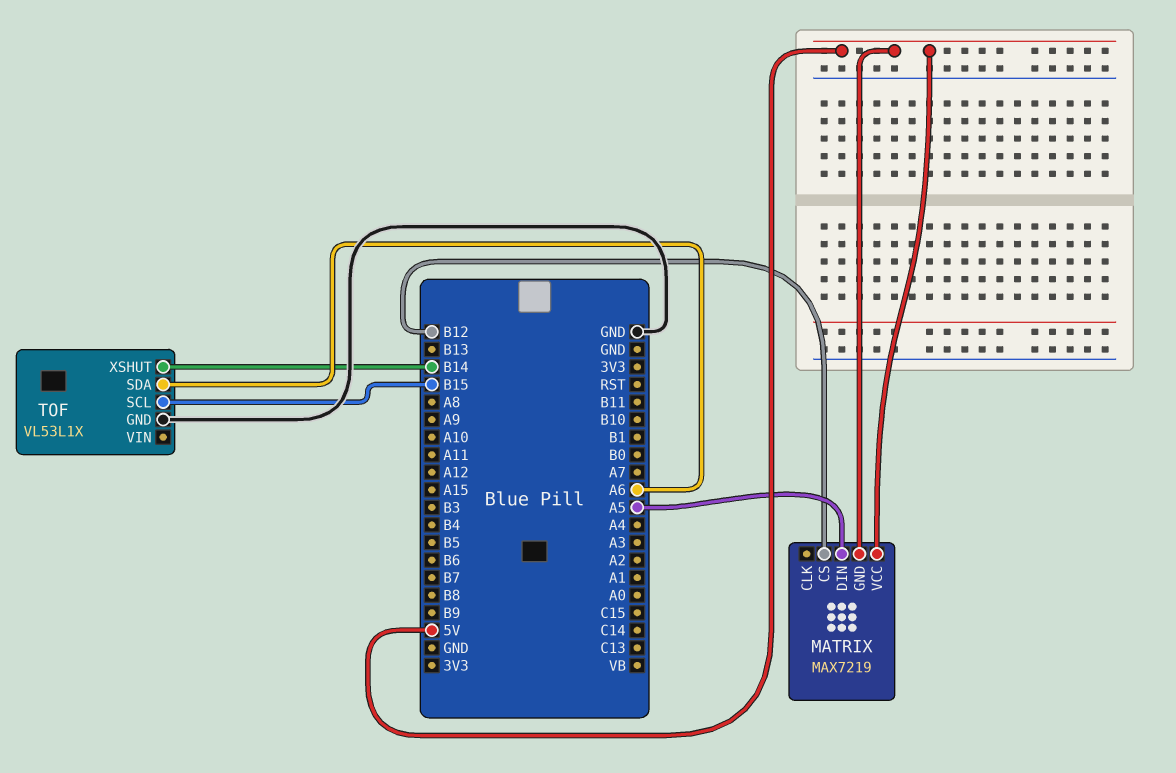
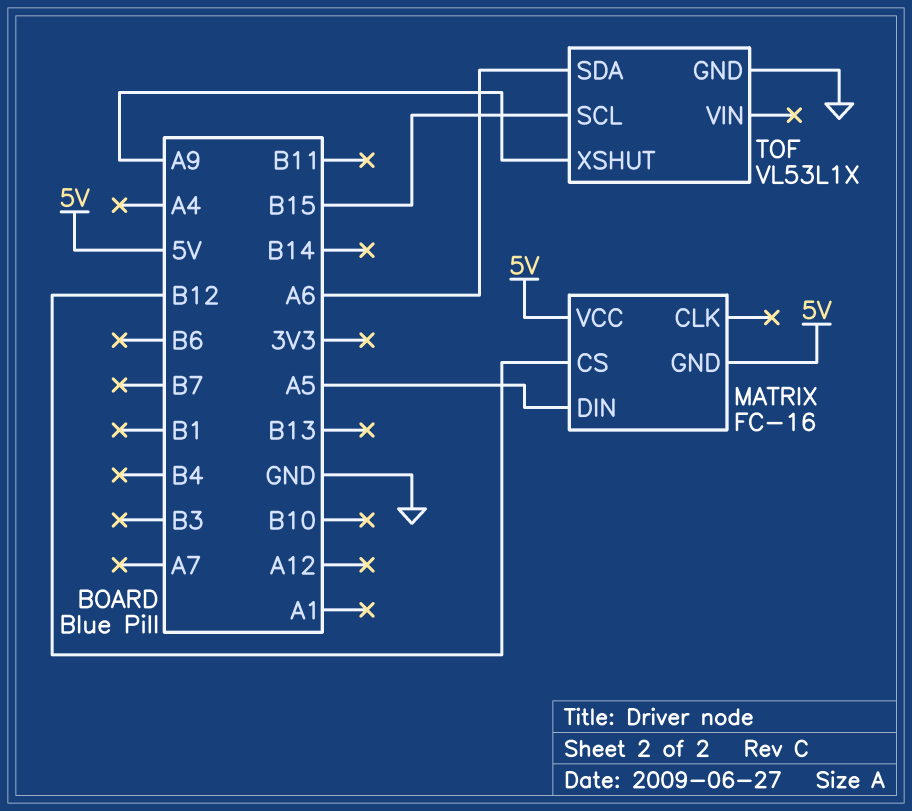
MATRIX: MAX7219 -> FC-16
TOF pin XSHUT: B14 -> A9

